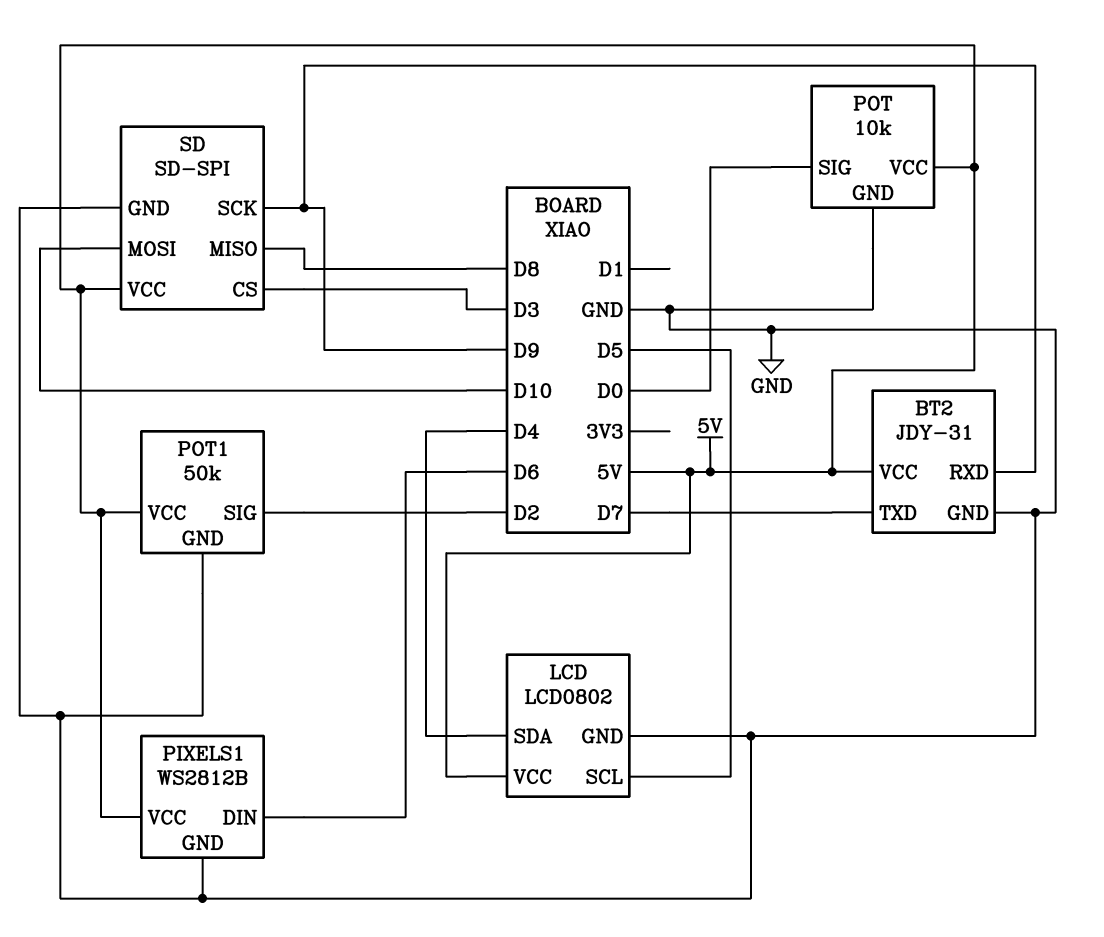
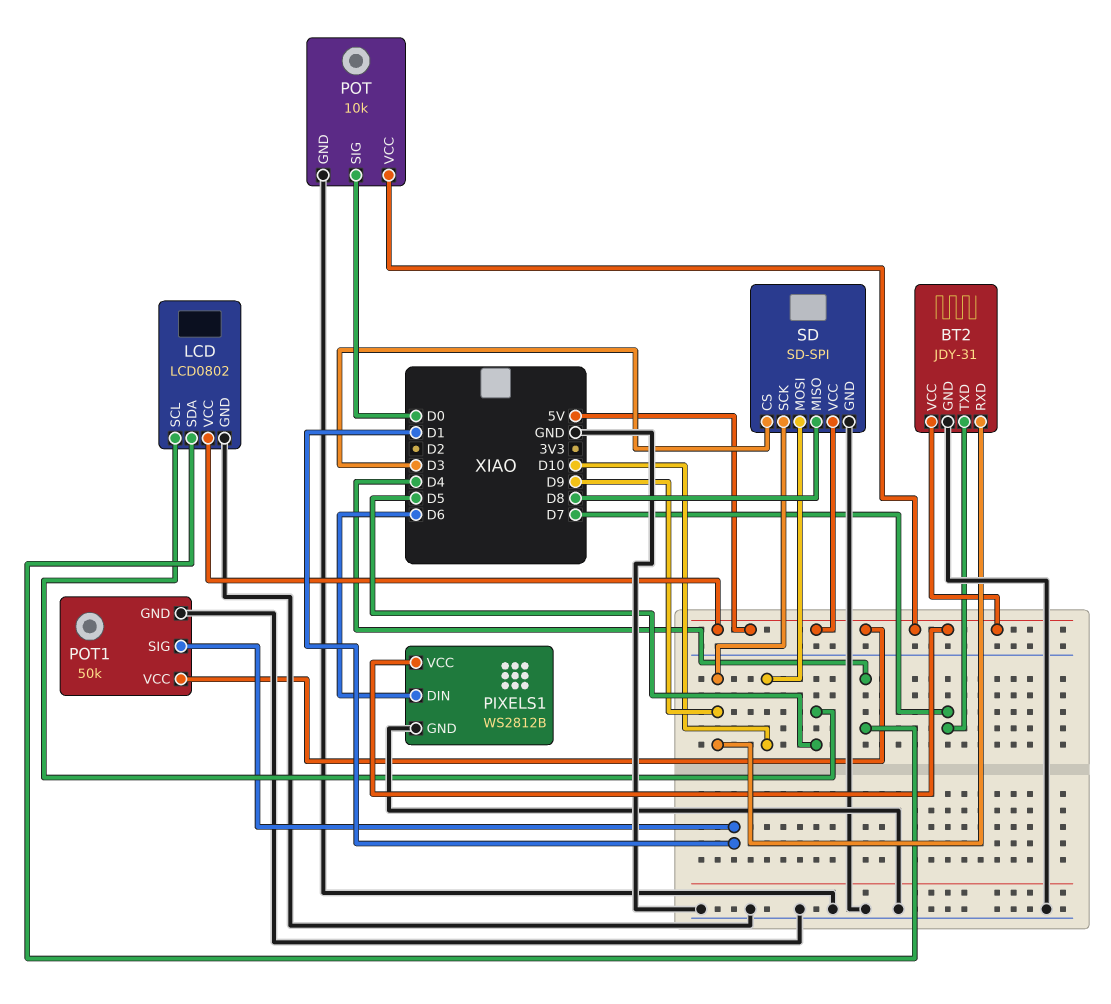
POT1 pin SIG: D2 -> D1

